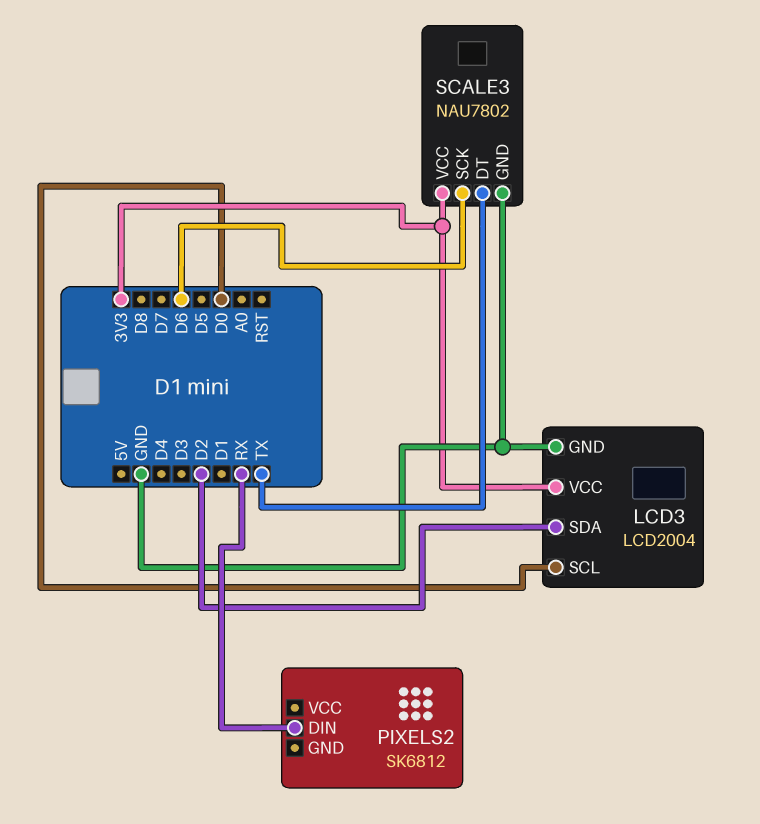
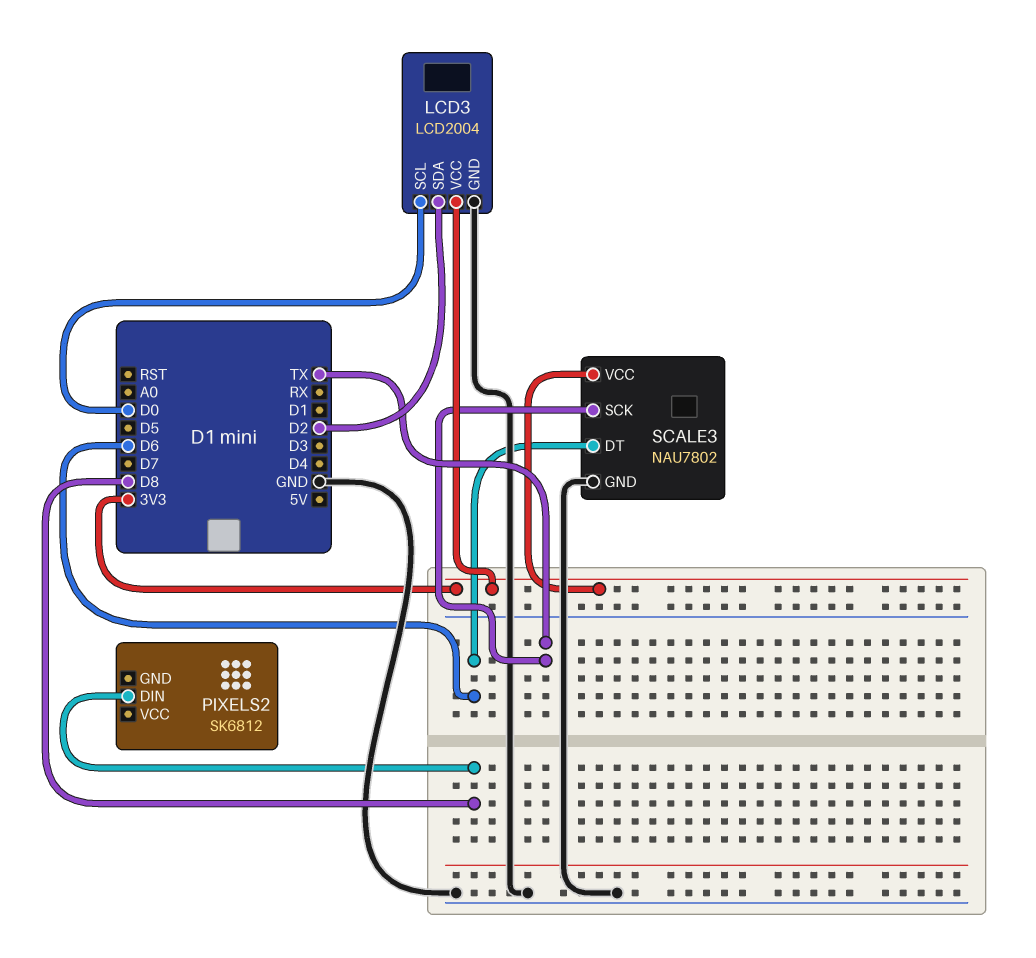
PIXELS2 pin DIN: RX -> D8
SCALE3 pin DT: TX -> D6
SCALE3 pin SCK: D6 -> TX

